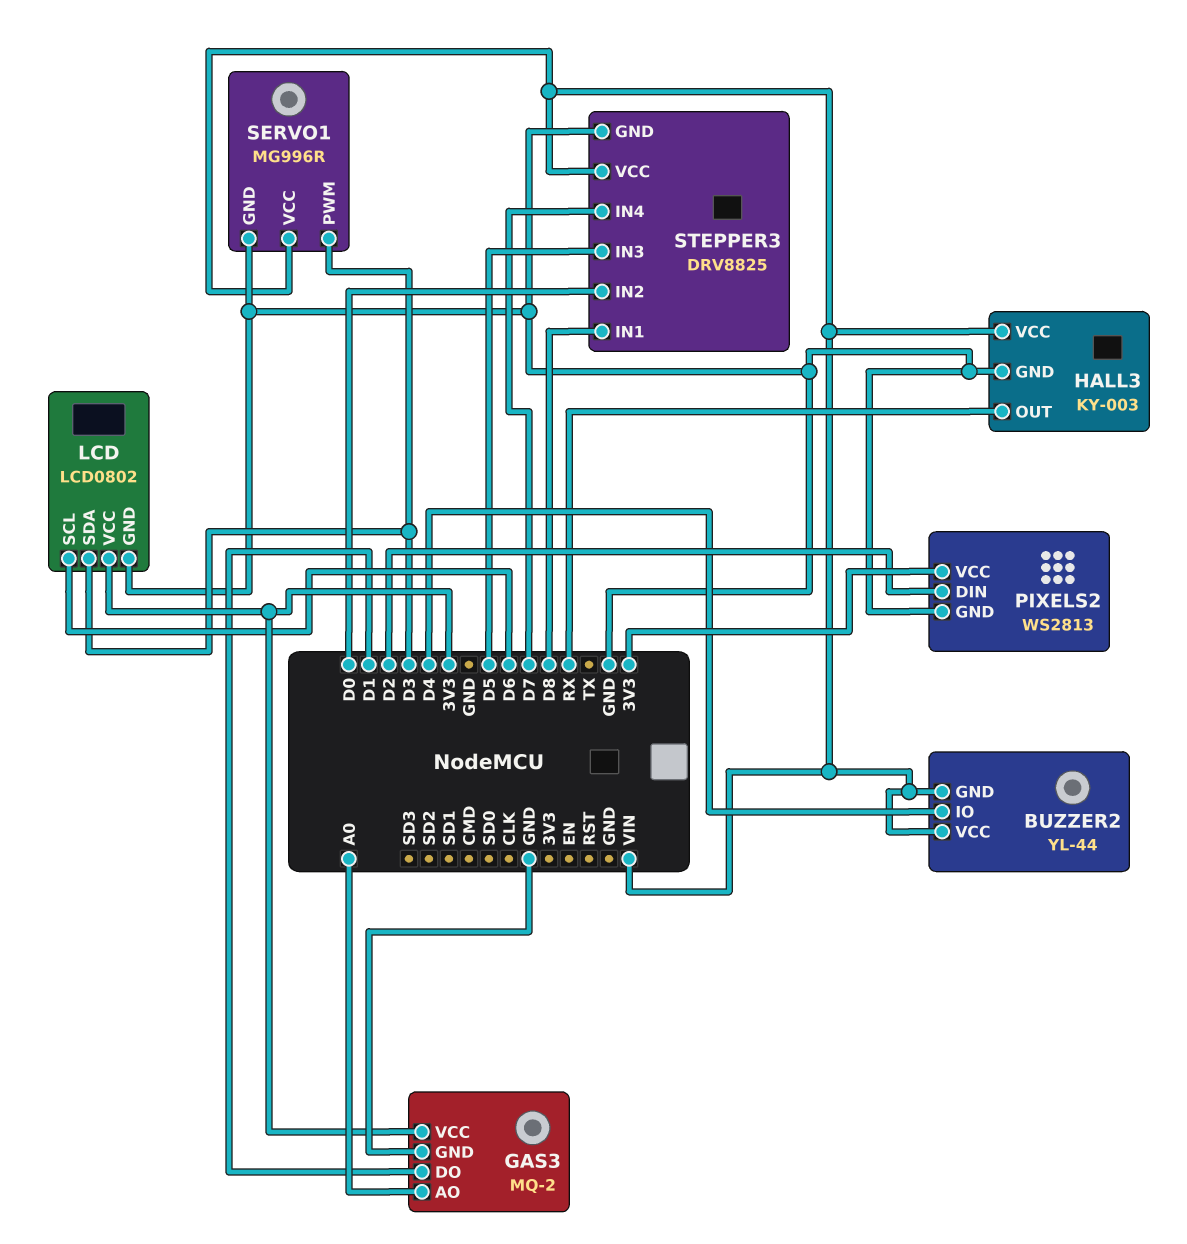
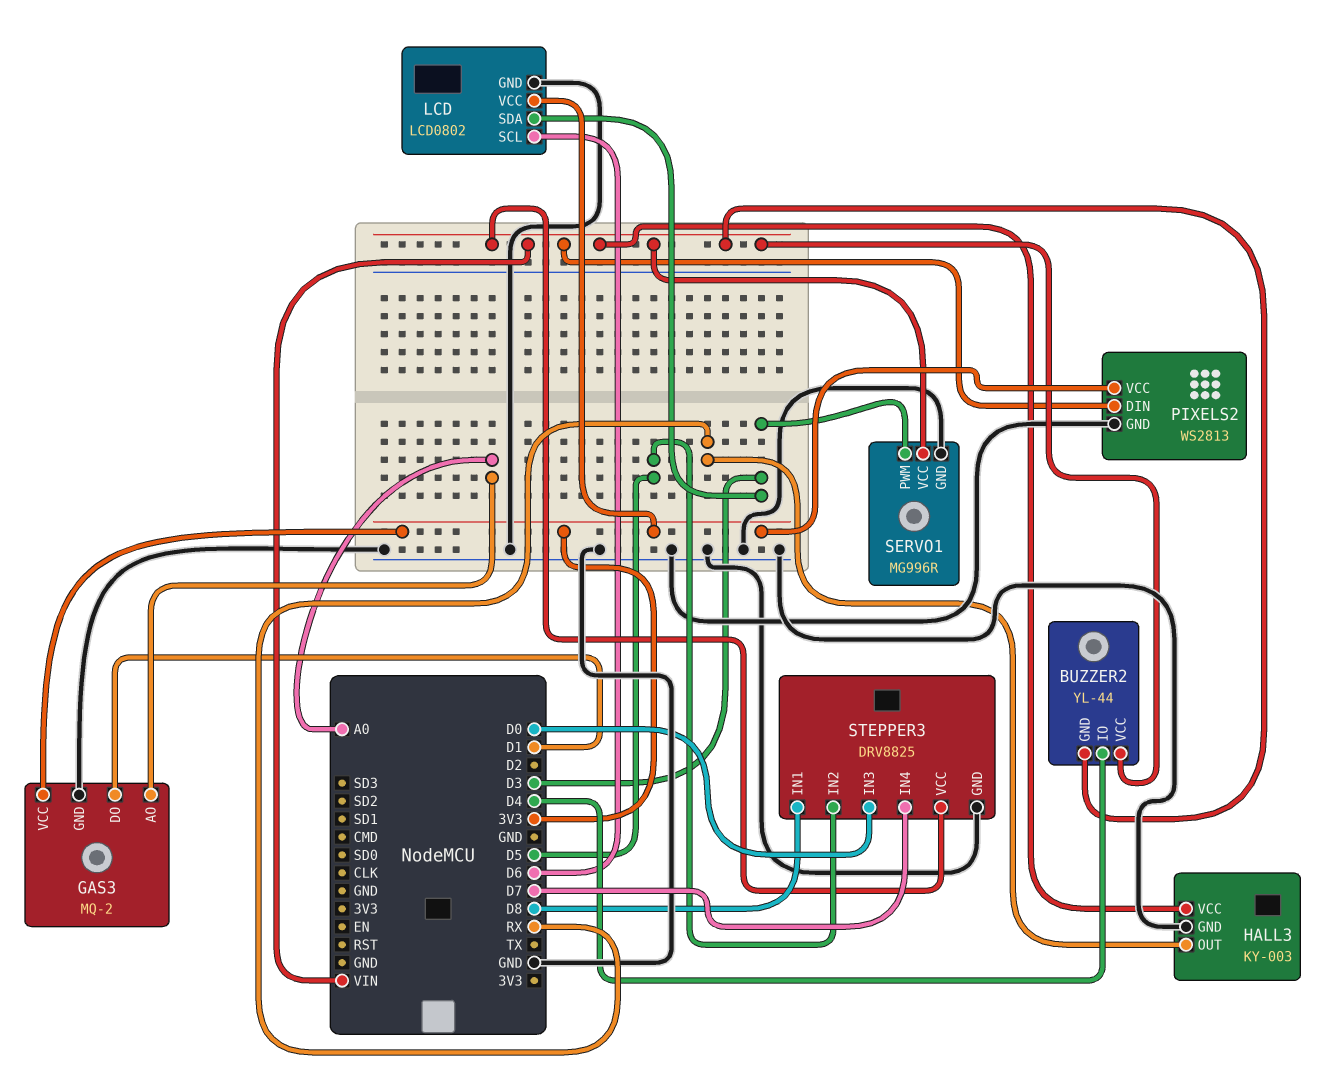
PIXELS2 pin DIN: D2 -> VIN
STEPPER3 pin IN2: D0 -> D5
STEPPER3 pin IN3: D5 -> D0

